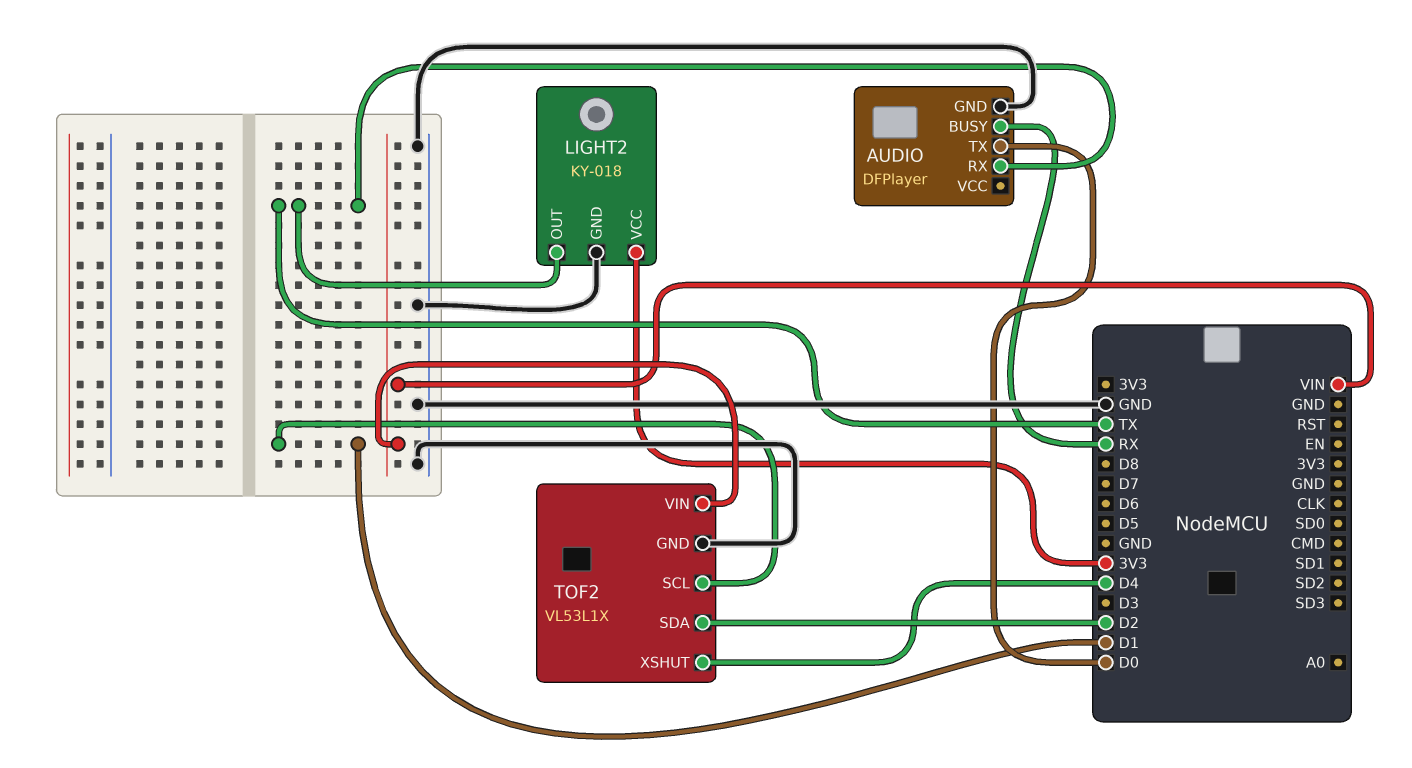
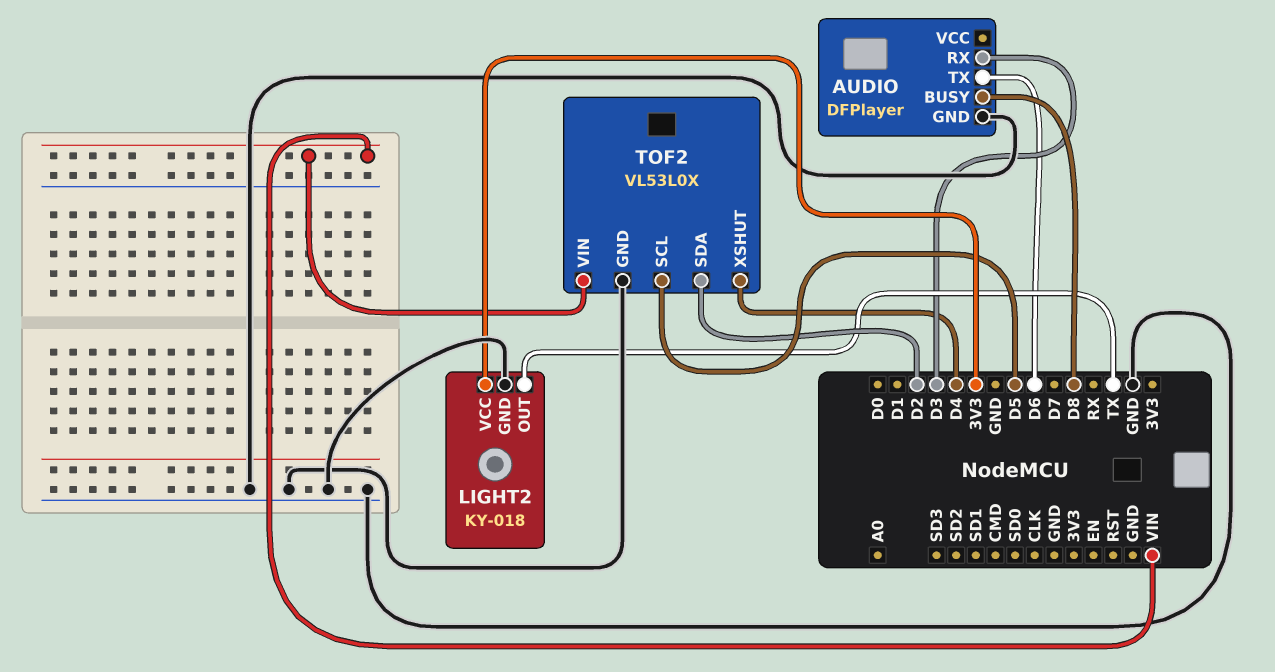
AUDIO pin BUSY: RX -> D8
AUDIO pin RX: TX -> D3
AUDIO pin TX: D0 -> D6
TOF2: VL53L1X -> VL53L0X
TOF2 pin SCL: D1 -> D5

